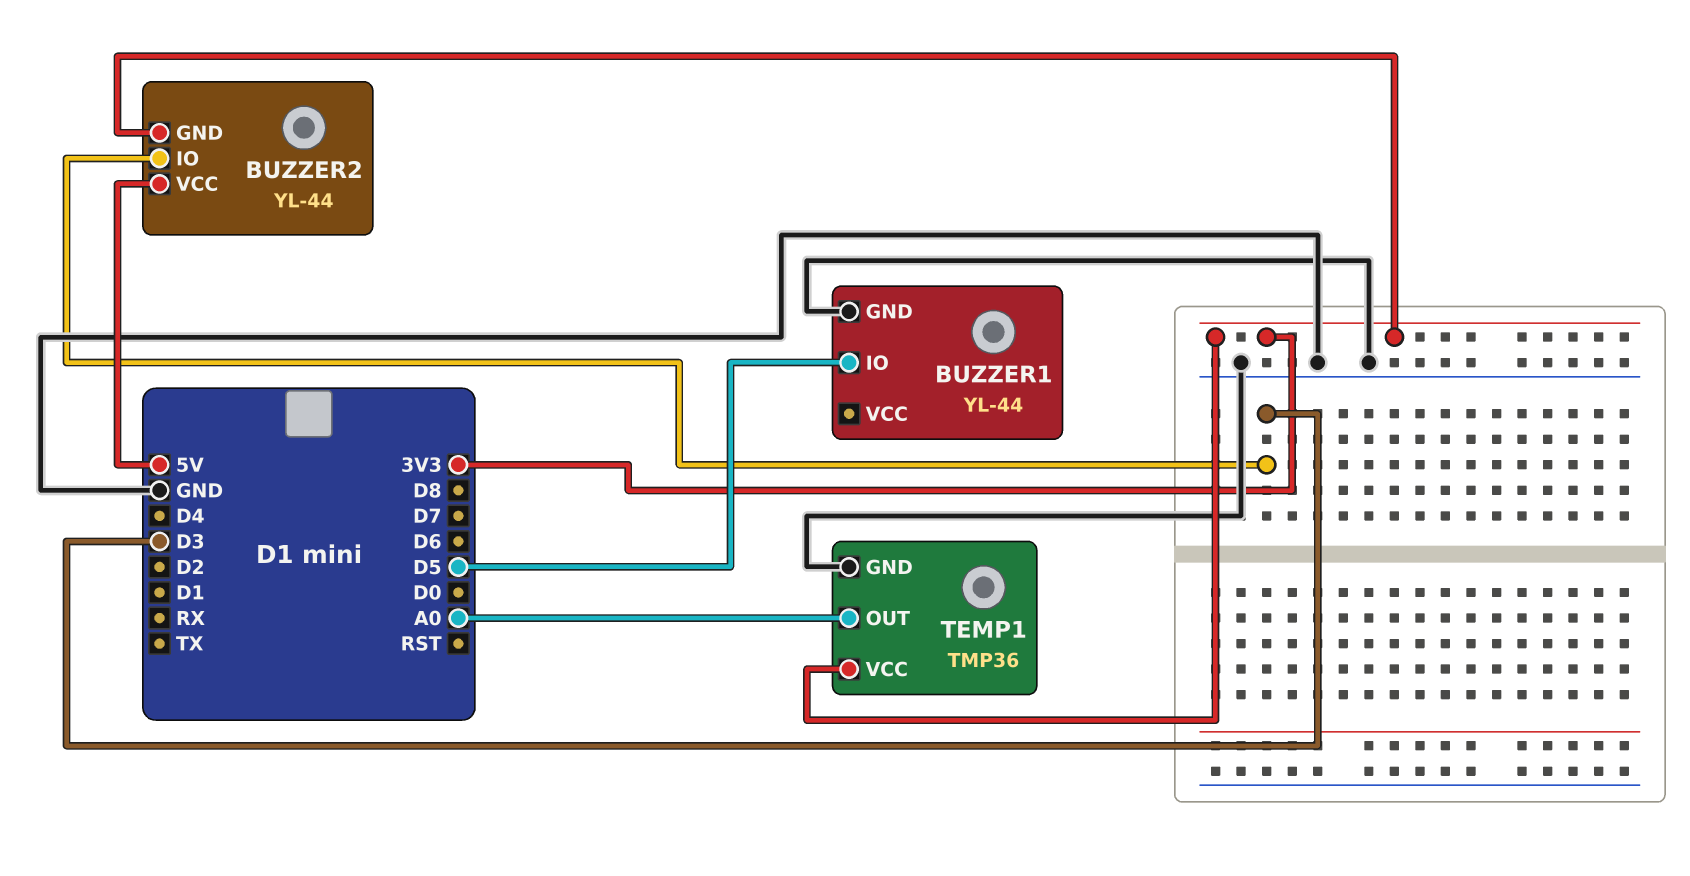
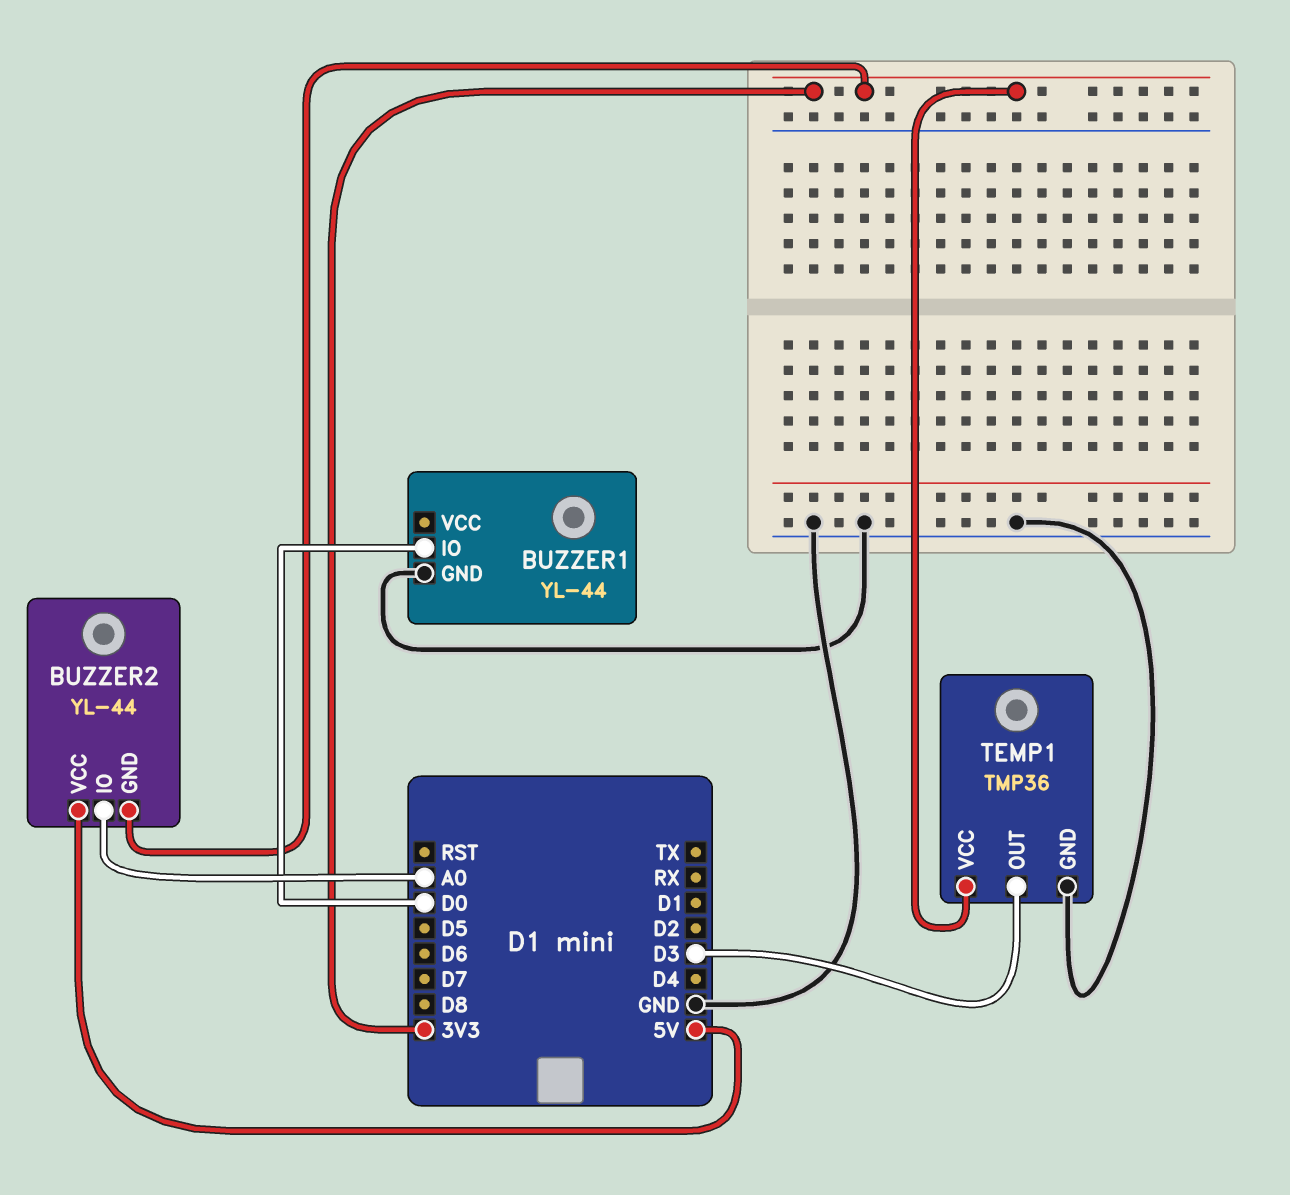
BUZZER1 pin IO: D5 -> D0
BUZZER2 pin IO: D3 -> A0
TEMP1 pin OUT: A0 -> D3

